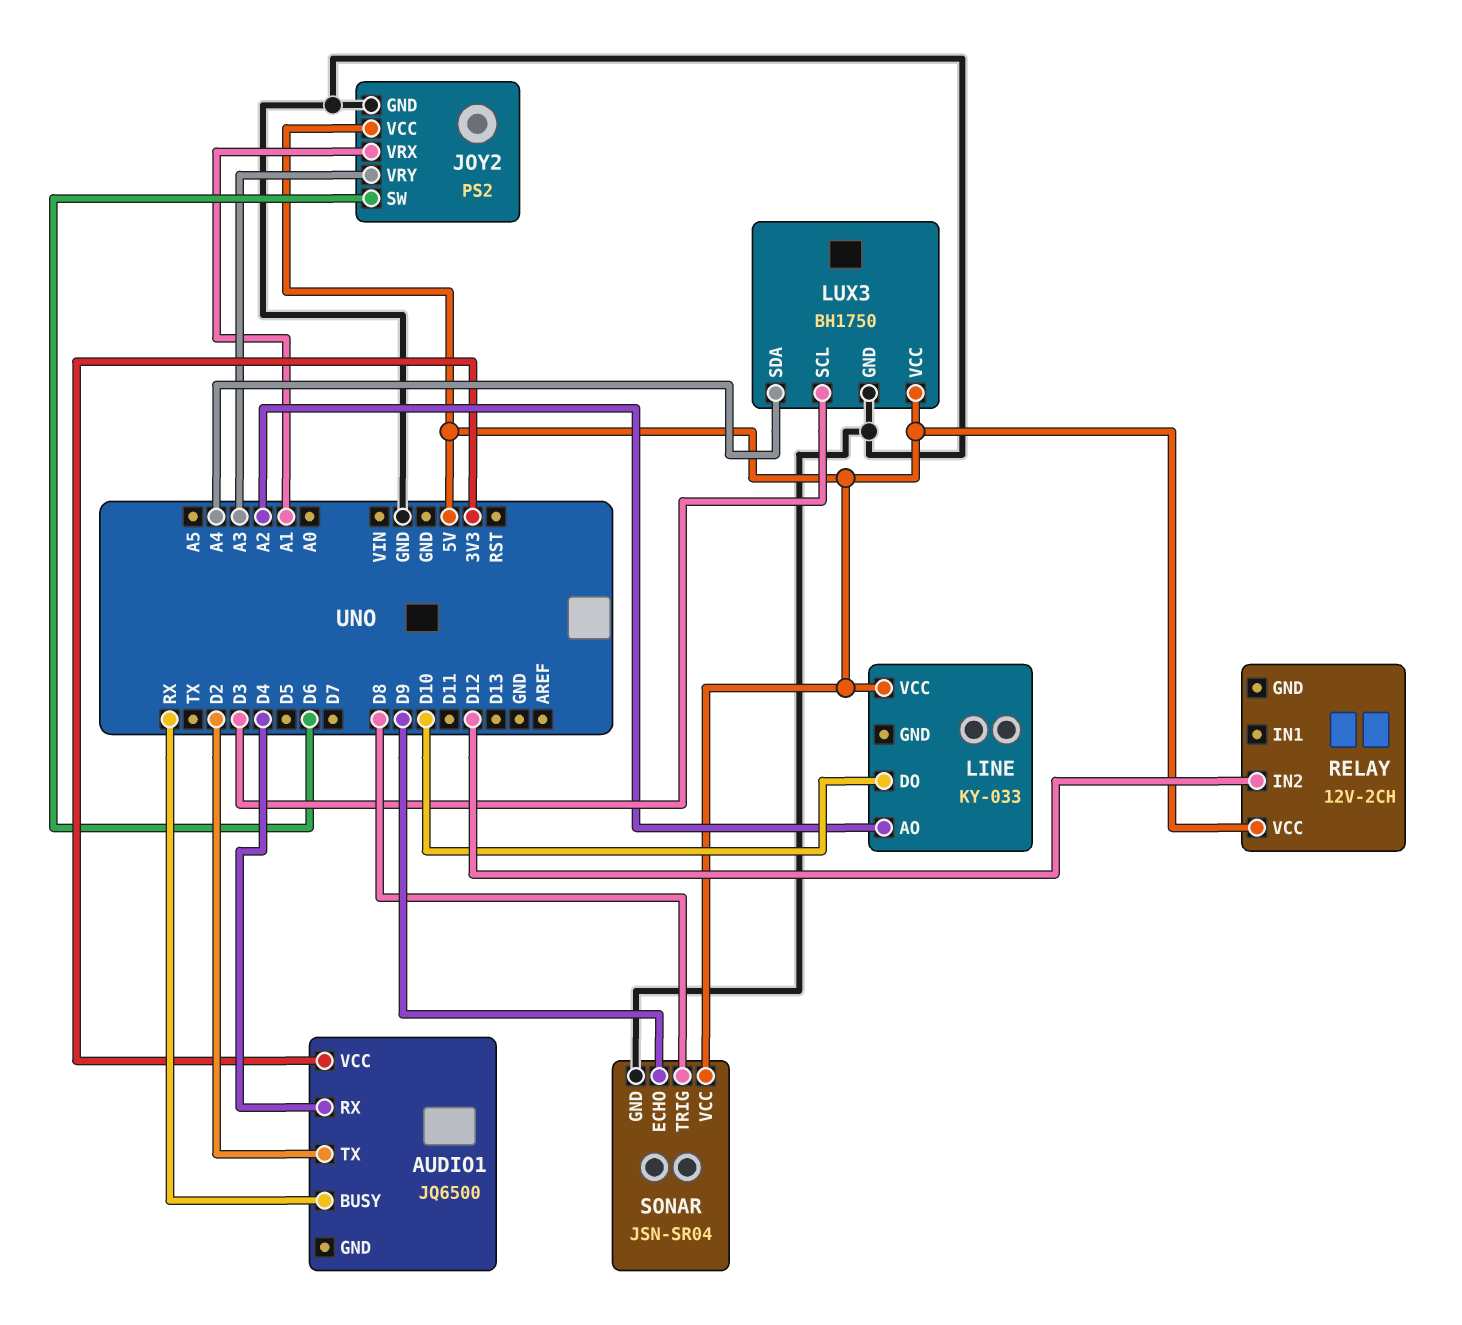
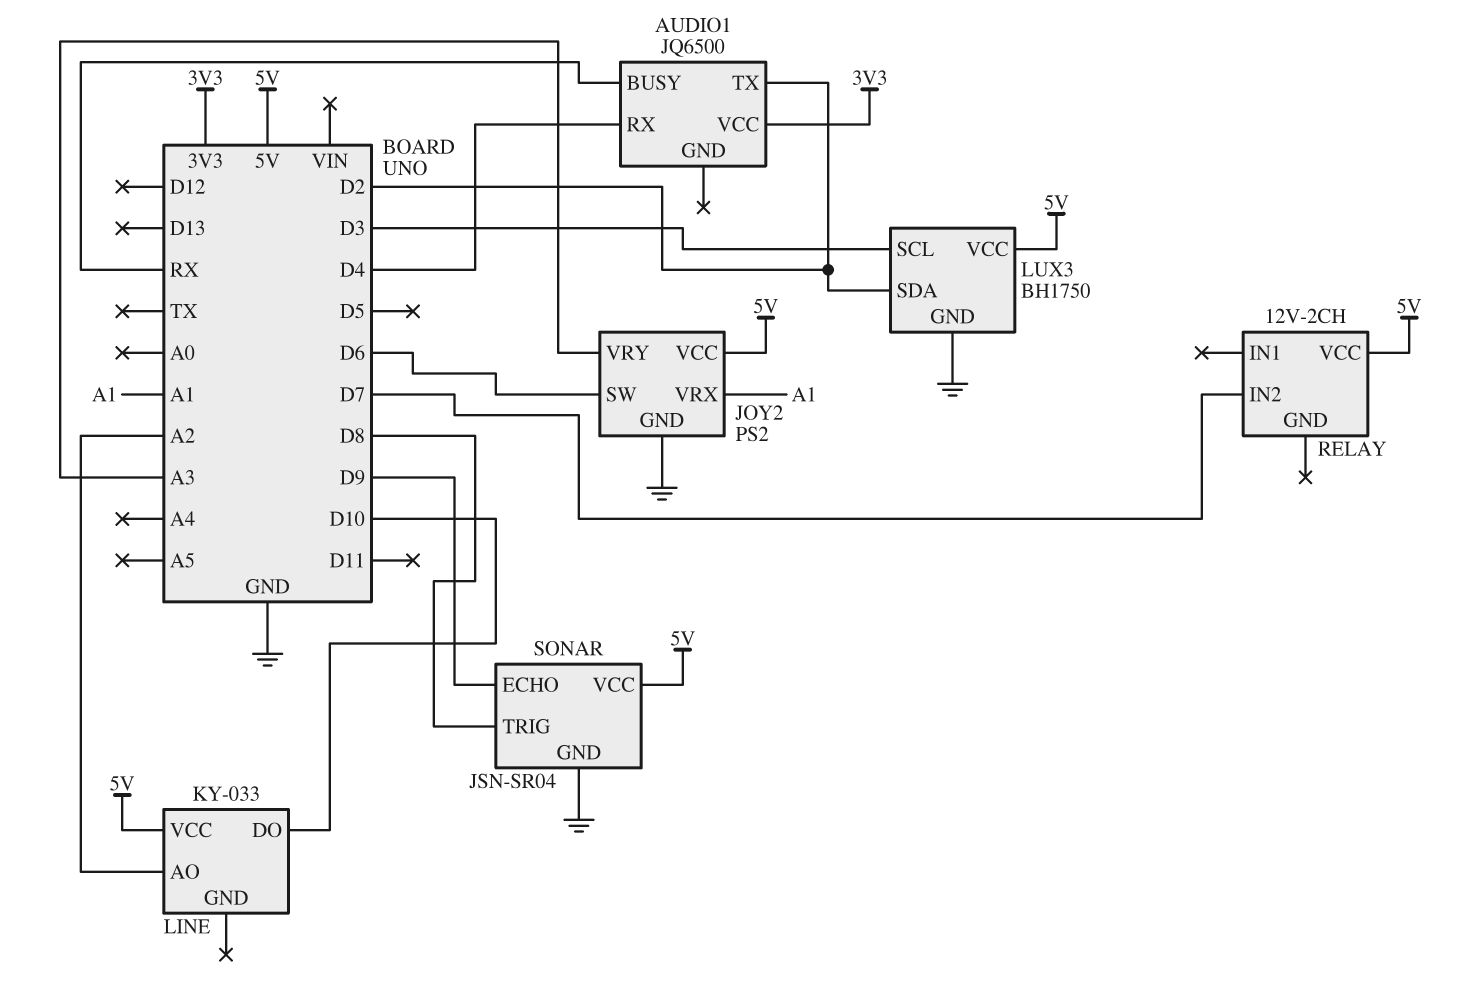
LUX3 pin SDA: A4 -> D2
RELAY pin IN2: D12 -> D7

